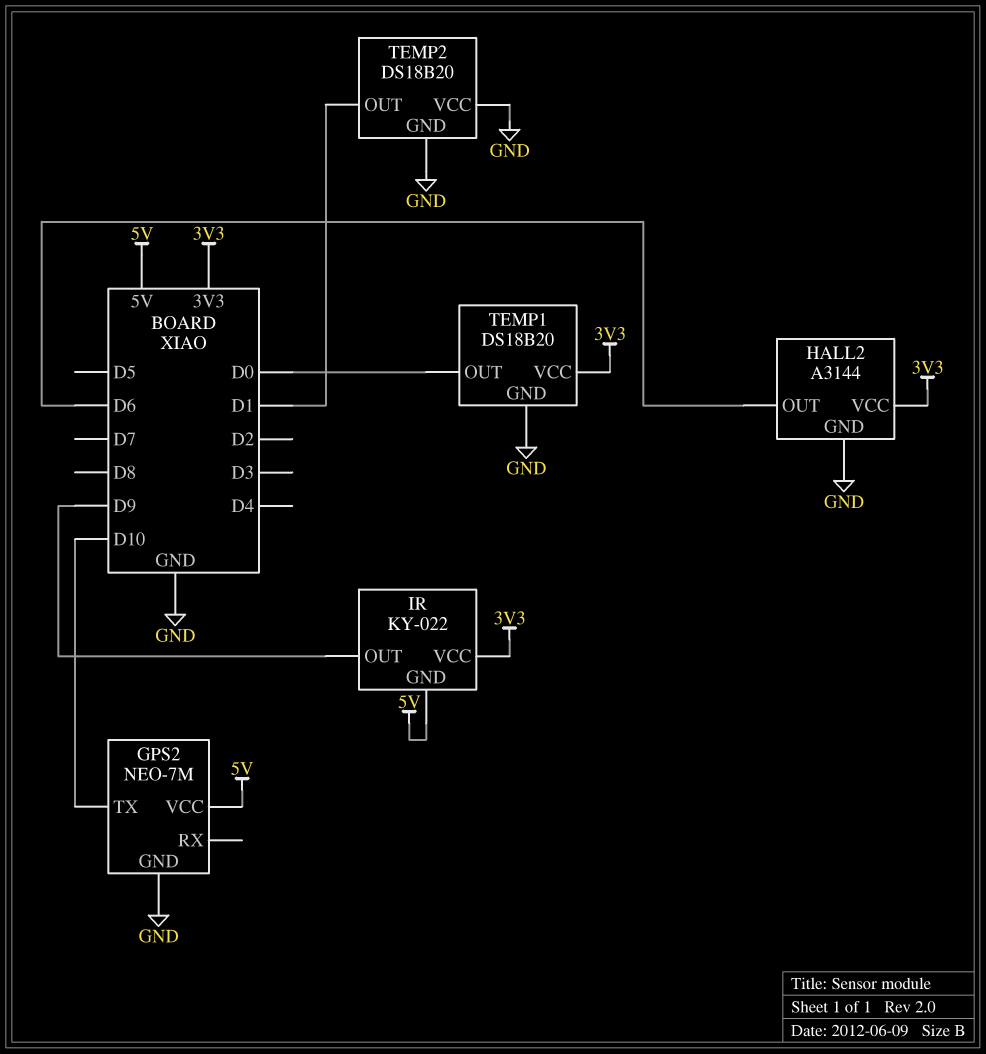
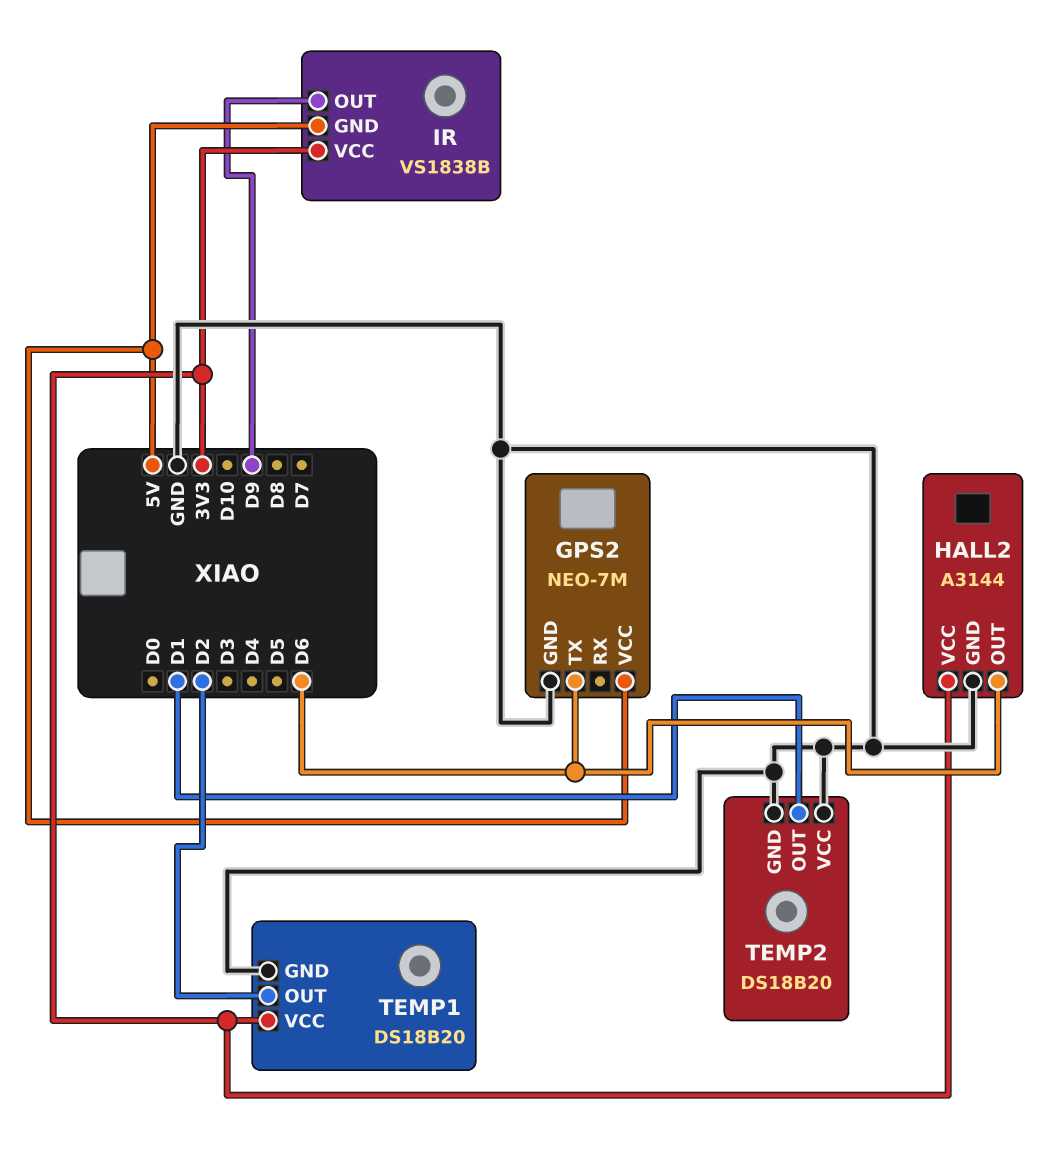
GPS2 pin TX: D10 -> D6
IR: KY-022 -> VS1838B
TEMP1 pin OUT: D0 -> D2

